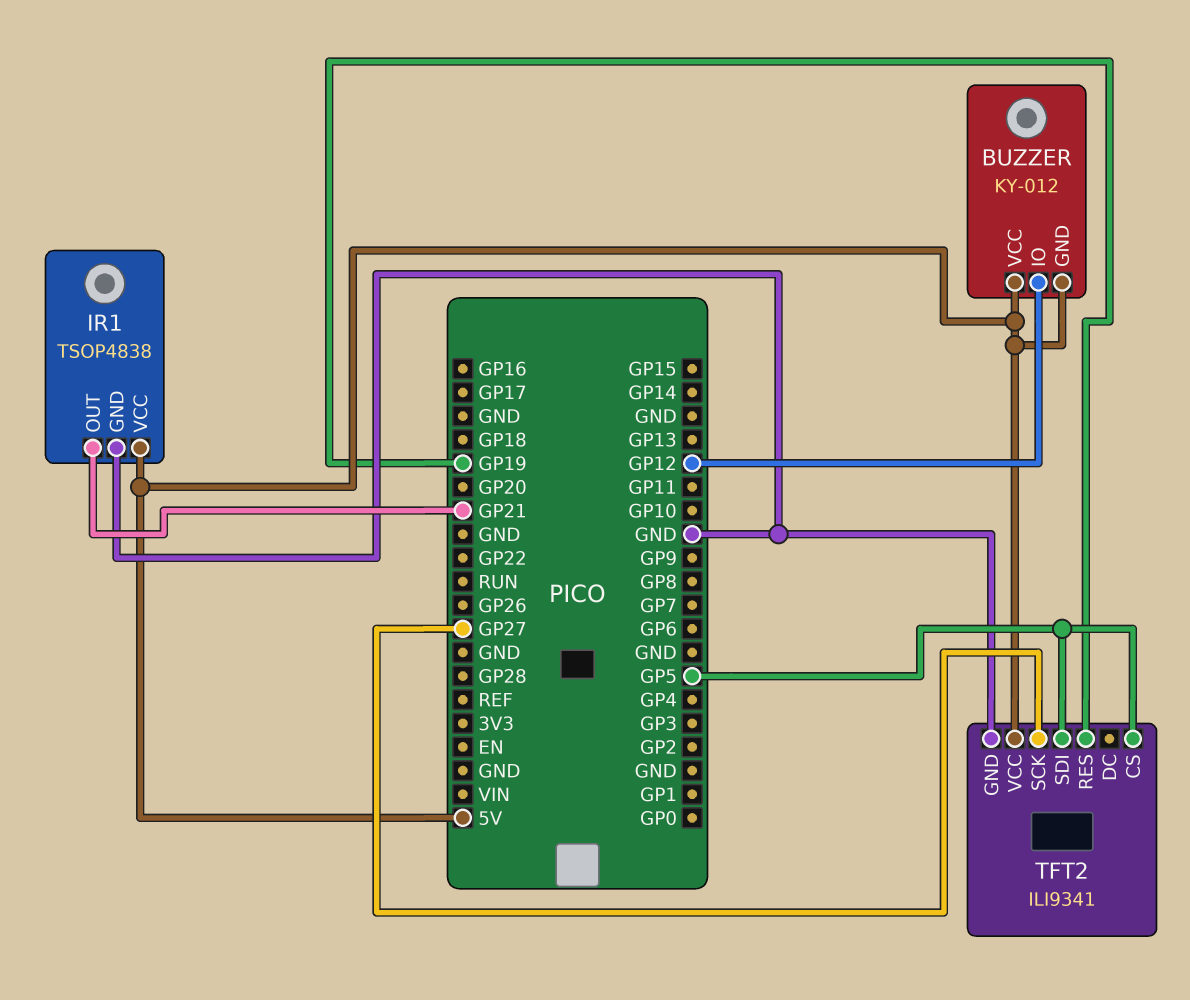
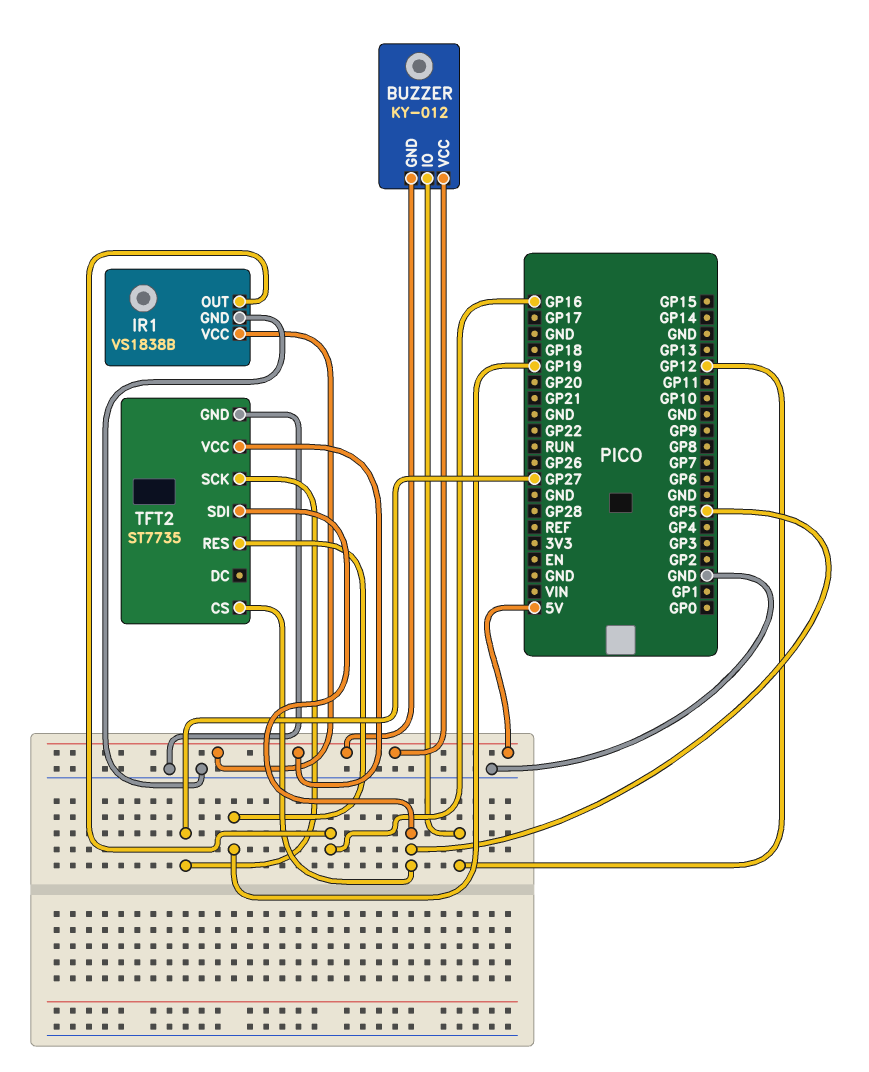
IR1: TSOP4838 -> VS1838B
IR1 pin OUT: GP21 -> GP16
TFT2: ILI9341 -> ST7735

